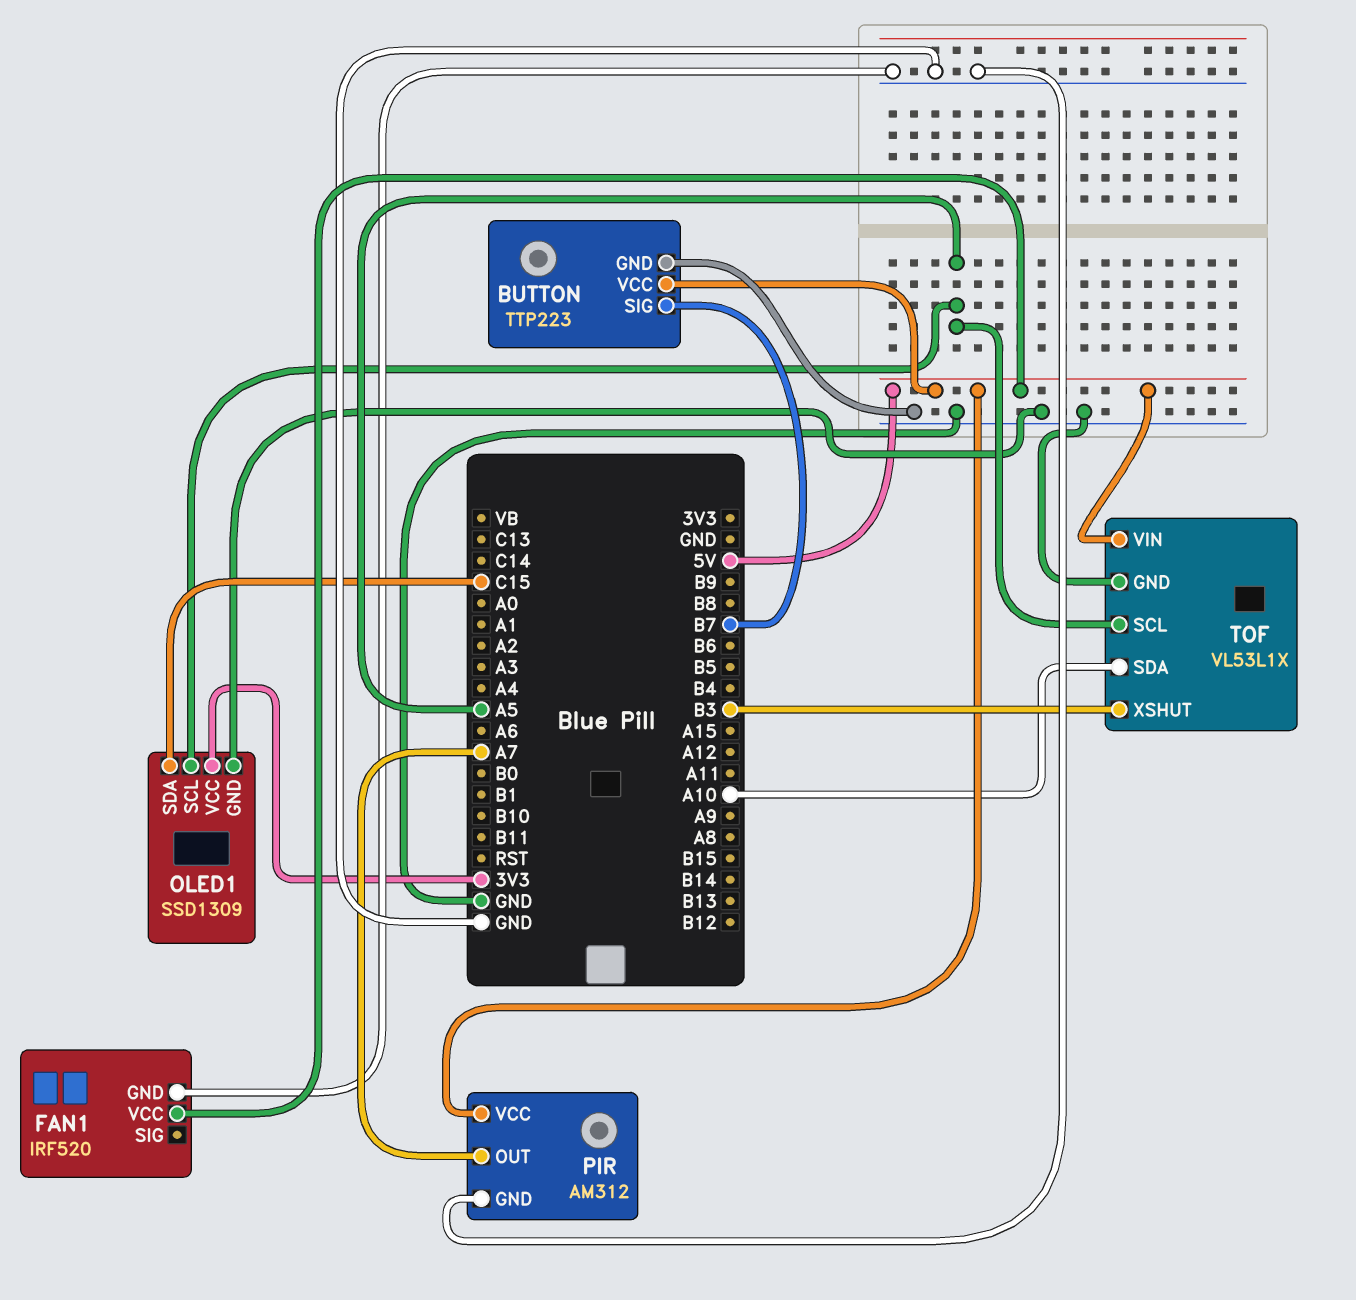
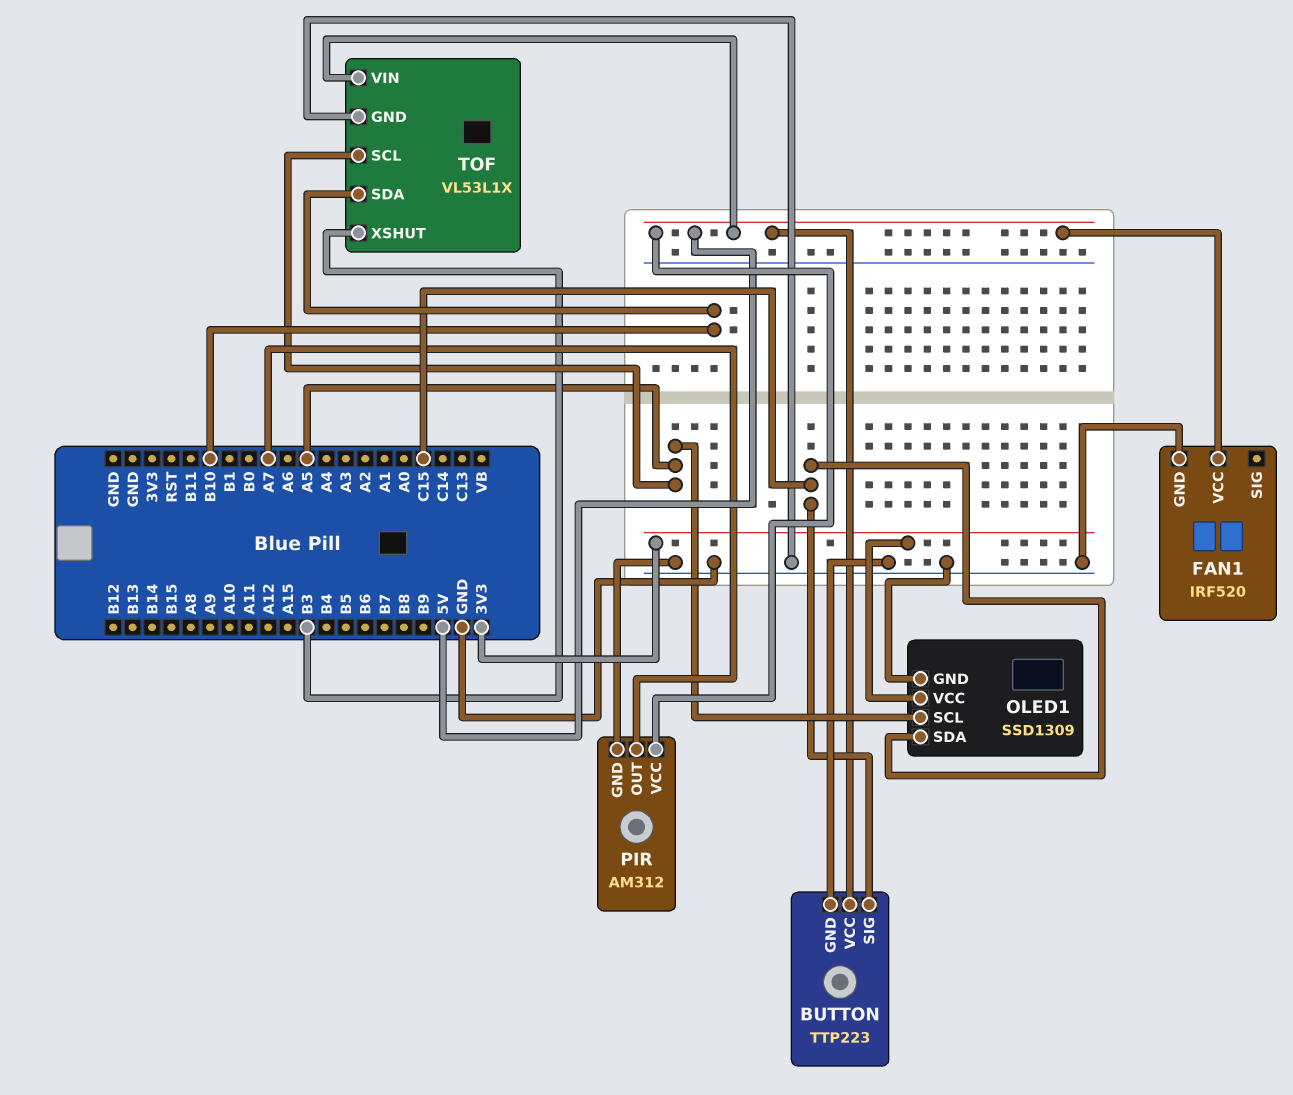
BUTTON pin SIG: B7 -> C15
TOF pin SDA: A10 -> B10

